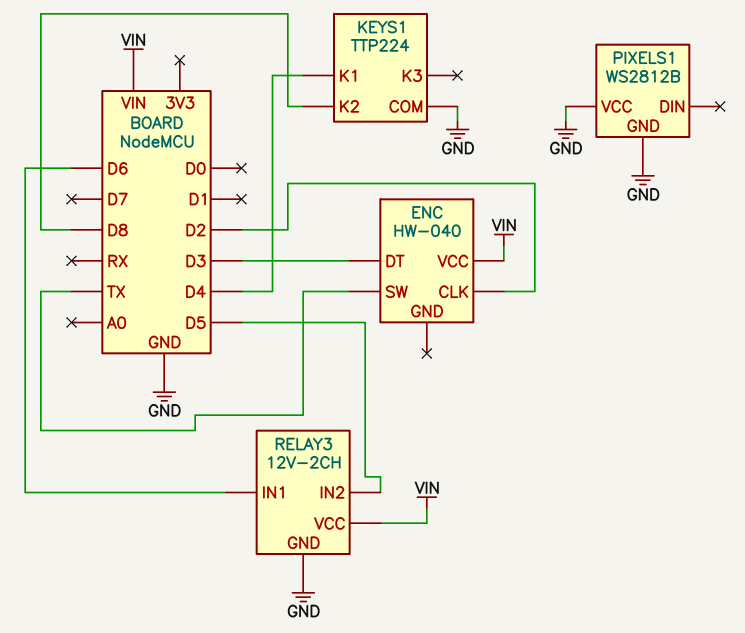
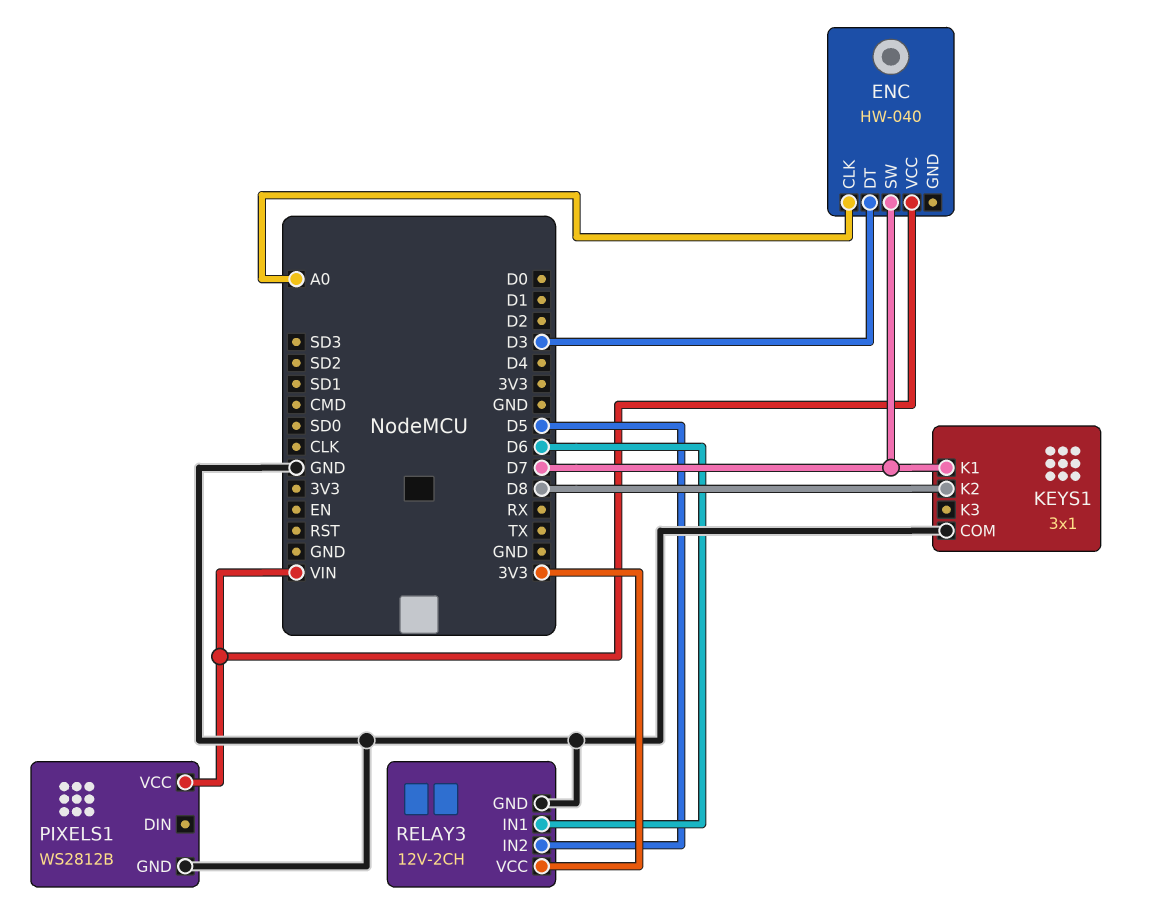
ENC pin CLK: D2 -> A0
ENC pin SW: TX -> D7
KEYS1: TTP224 -> 3x1
KEYS1 pin K1: D4 -> D7
PIXELS1 pin VCC: GND -> VIN
RELAY3 pin VCC: VIN -> 3V3

